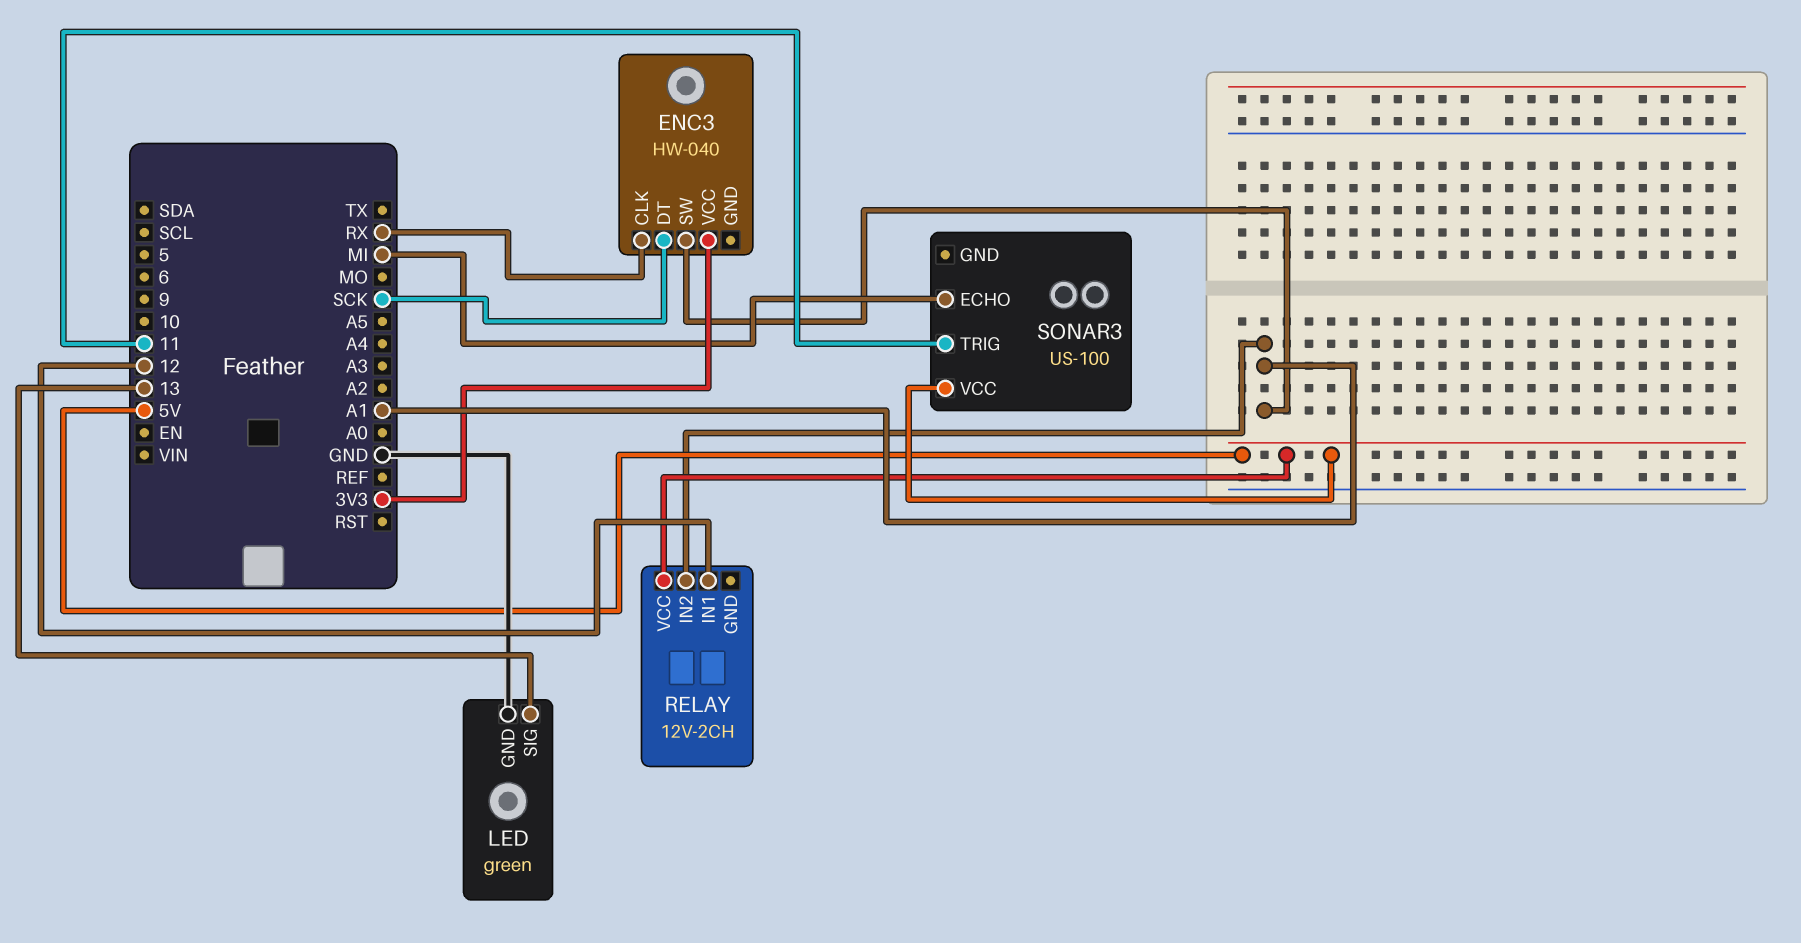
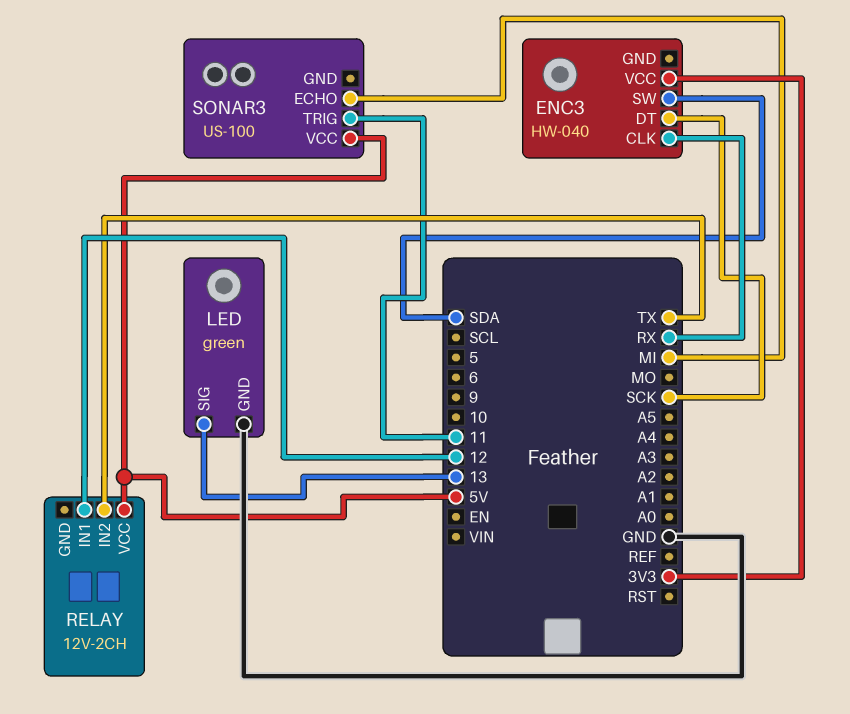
ENC3 pin SW: A1 -> SDA
RELAY pin IN2: A1 -> TX

